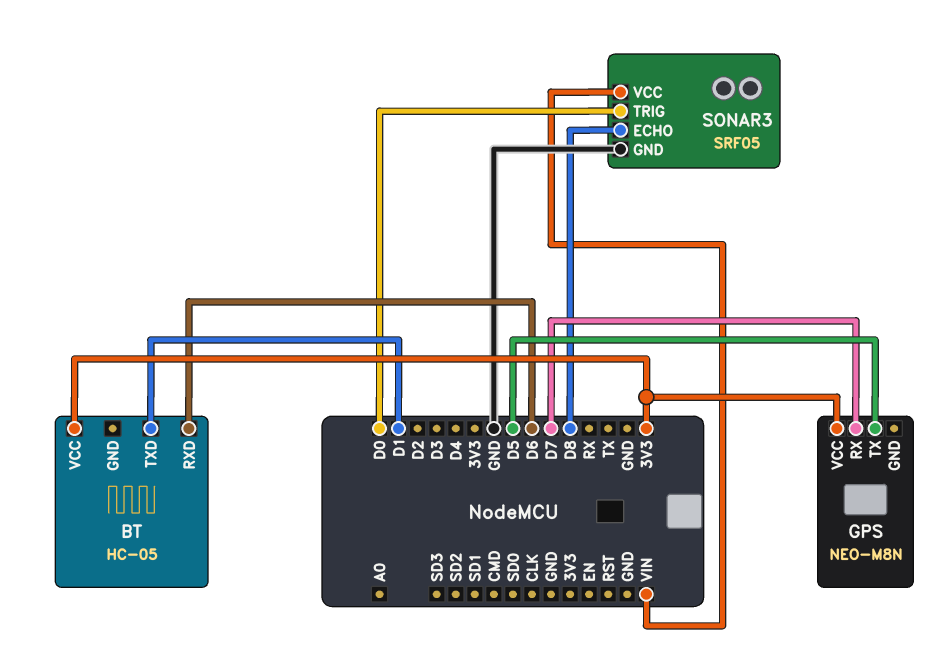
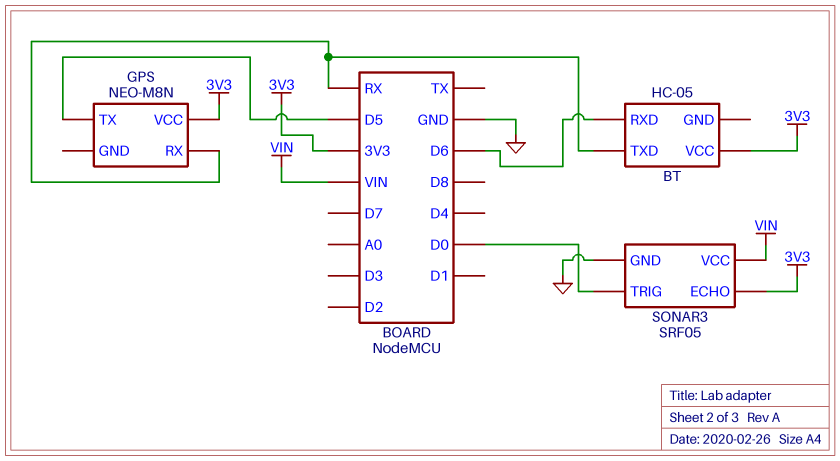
BT pin TXD: D1 -> RX
GPS pin RX: D7 -> RX
SONAR3 pin ECHO: D8 -> 3V3

